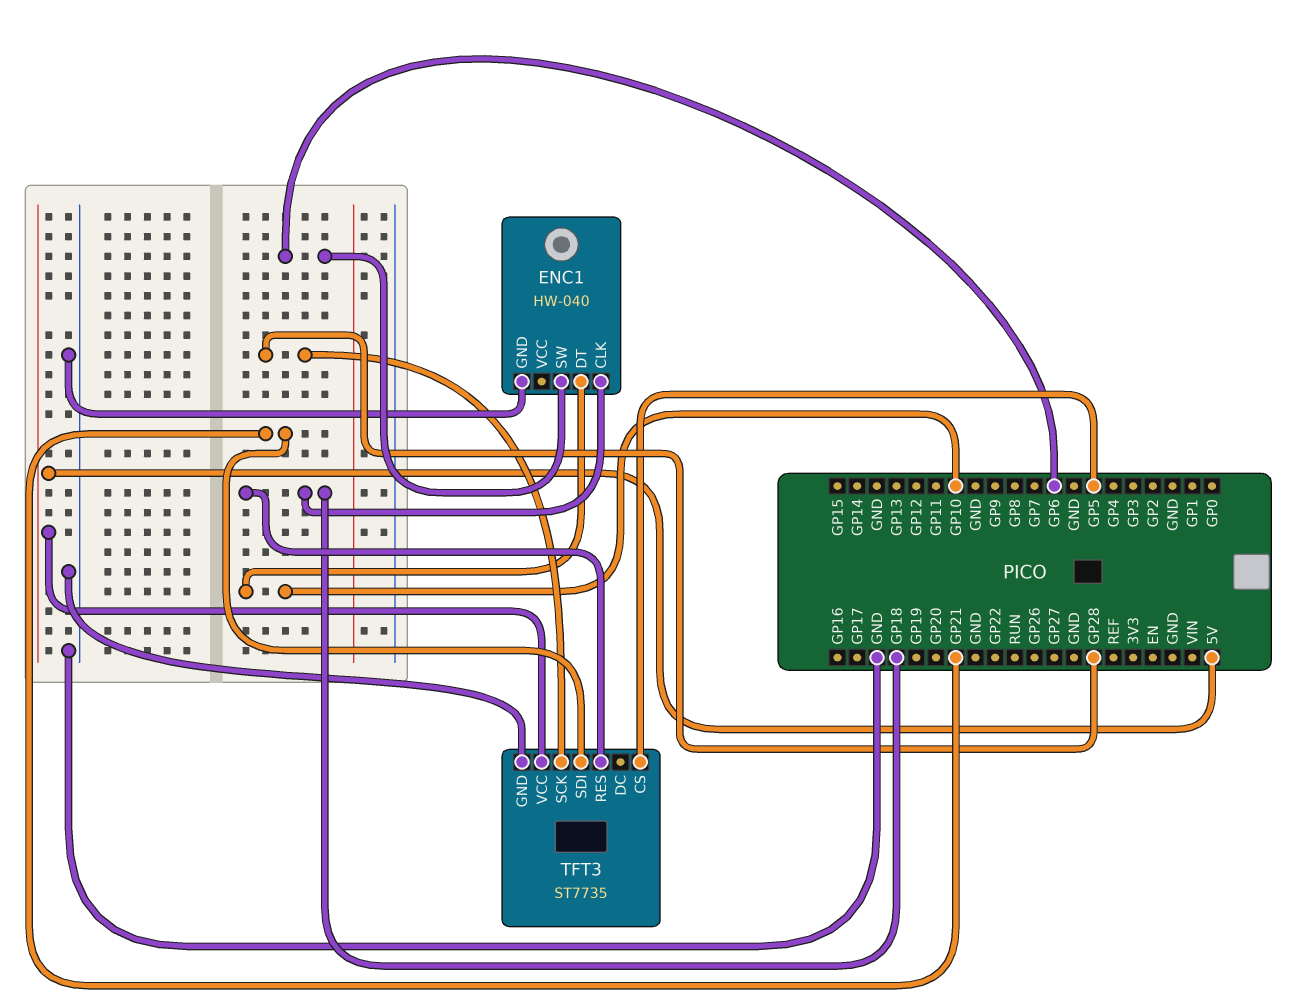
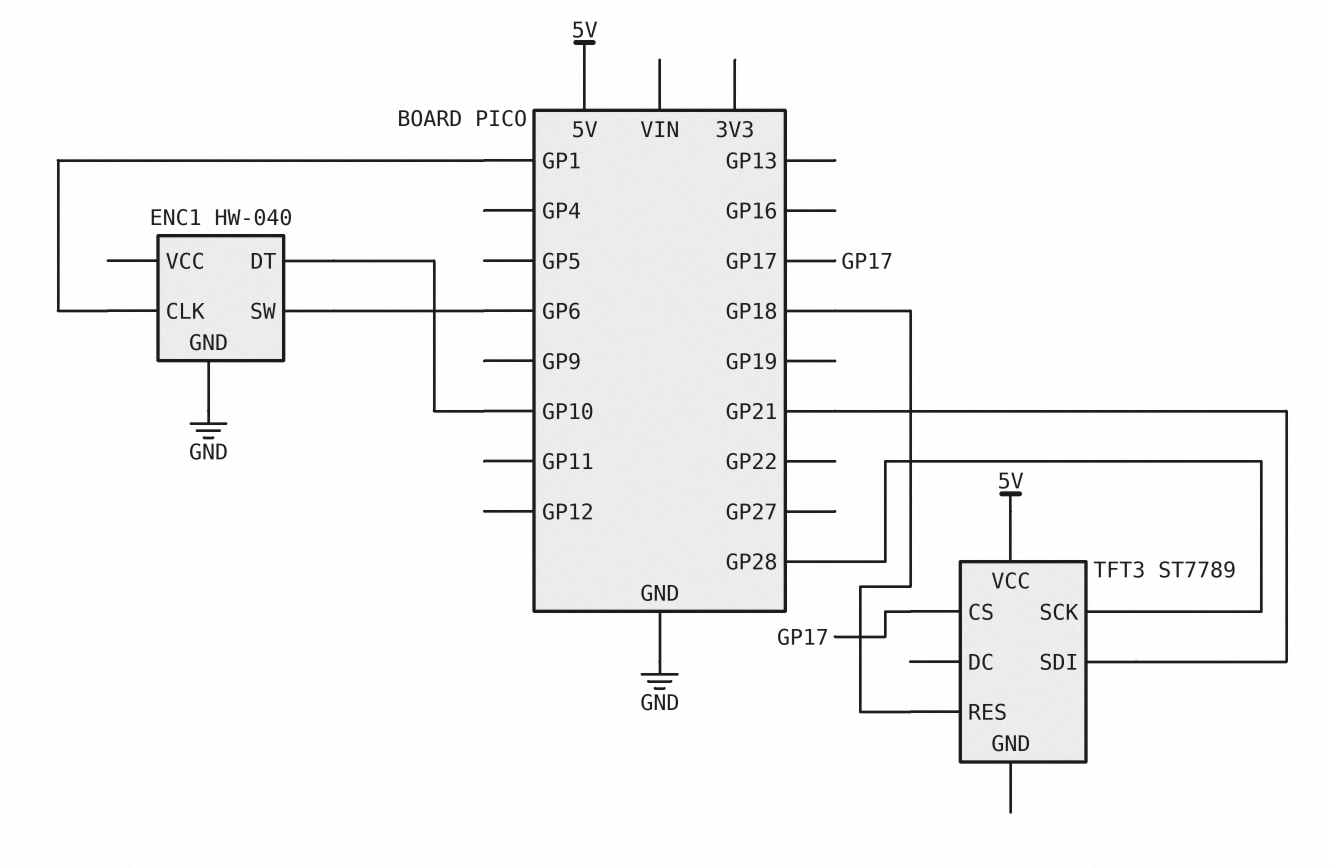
ENC1 pin CLK: GP18 -> GP1
TFT3: ST7735 -> ST7789
TFT3 pin CS: GP5 -> GP17
TFT3 pin GND: GND -> none

